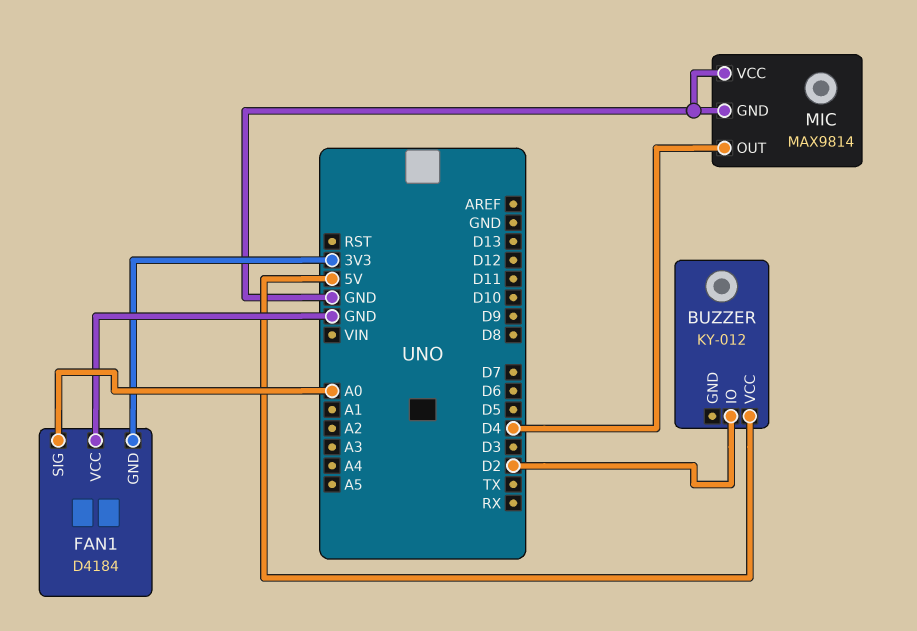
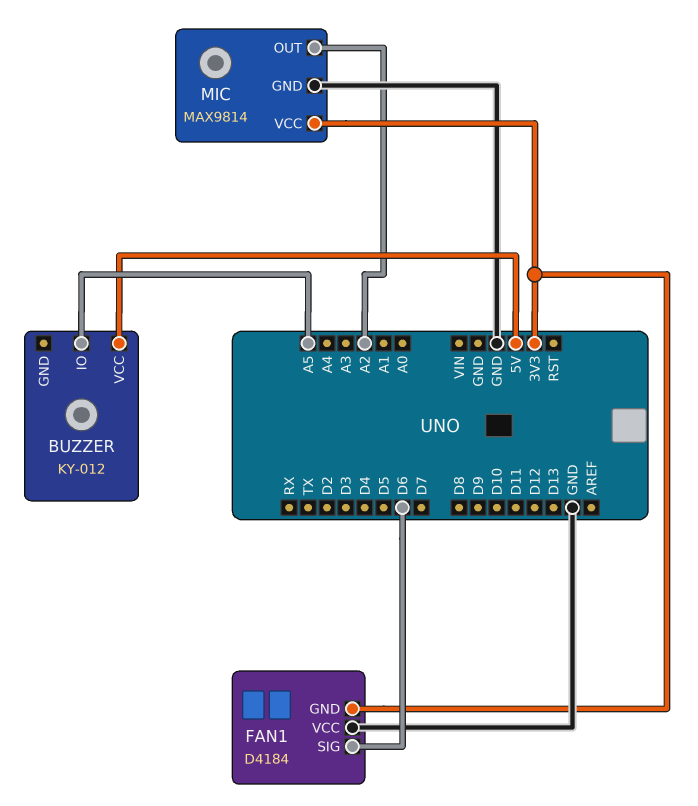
BUZZER pin IO: D2 -> A5
FAN1 pin SIG: A0 -> D6
MIC pin OUT: D4 -> A2
MIC pin VCC: GND -> 3V3

